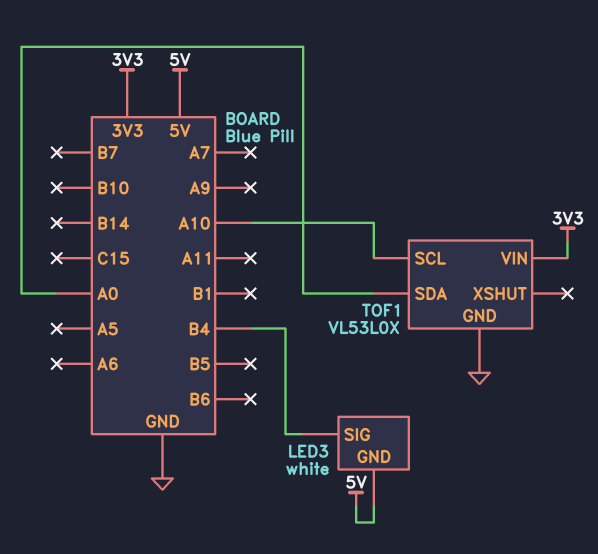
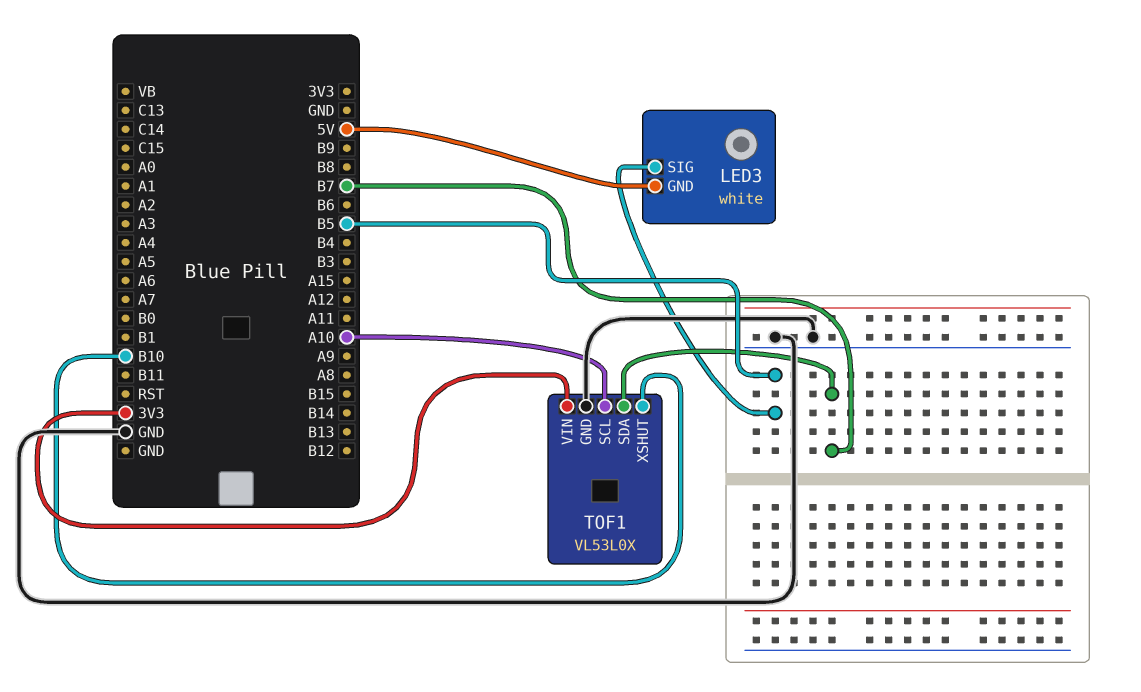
LED3 pin SIG: B4 -> B5
TOF1 pin SDA: A0 -> B7
TOF1 pin XSHUT: none -> B10

